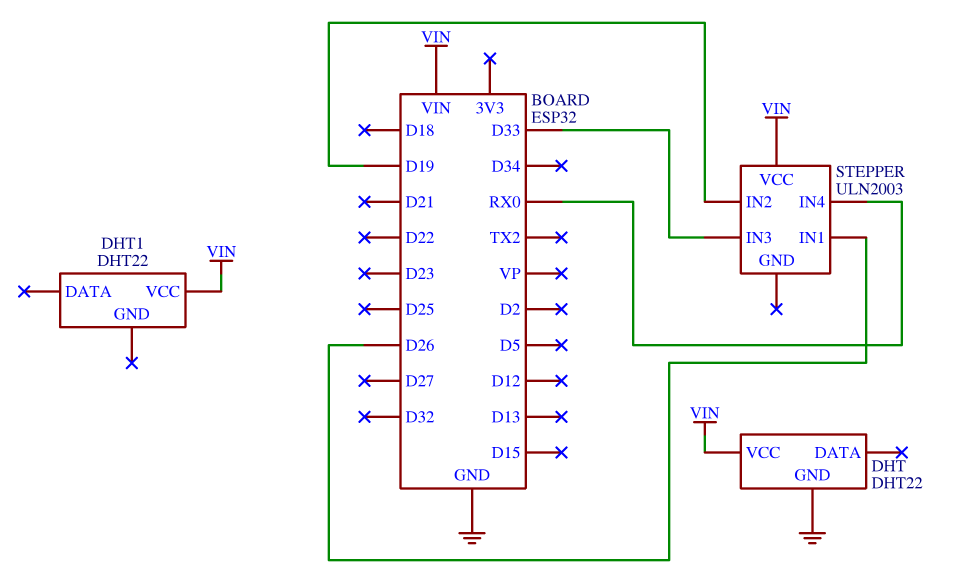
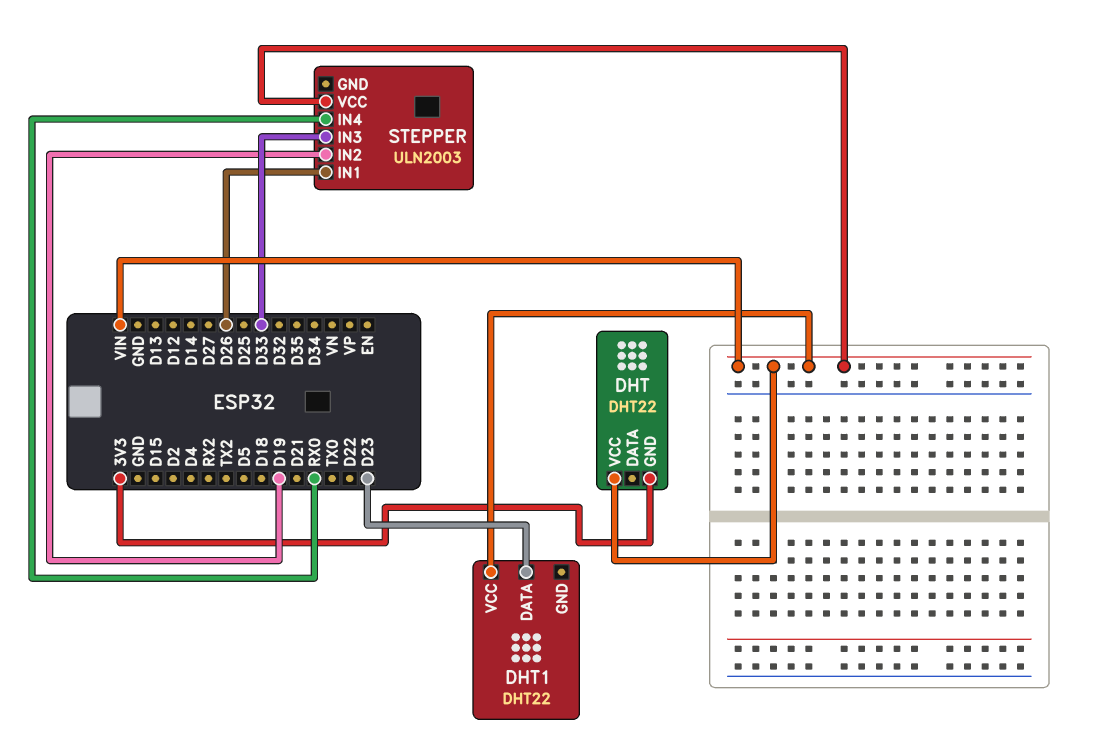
DHT pin GND: GND -> 3V3
DHT1 pin DATA: none -> D23

